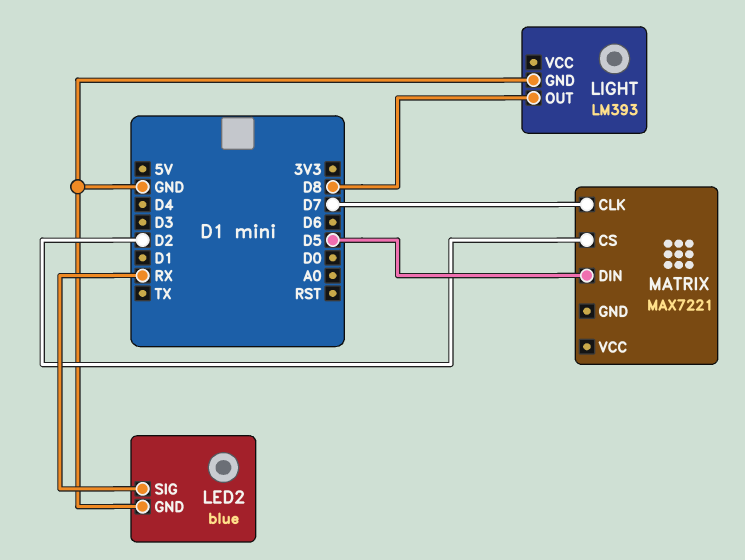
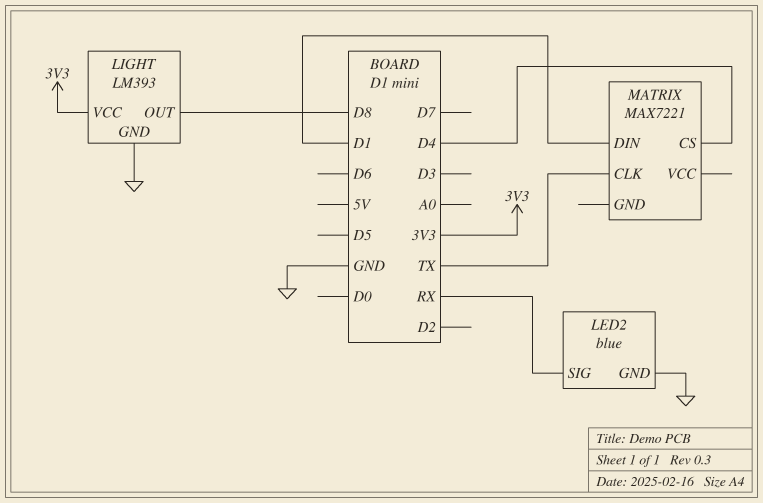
LIGHT pin VCC: none -> 3V3
MATRIX pin CLK: D7 -> TX
MATRIX pin CS: D2 -> D4
MATRIX pin DIN: D5 -> D1

